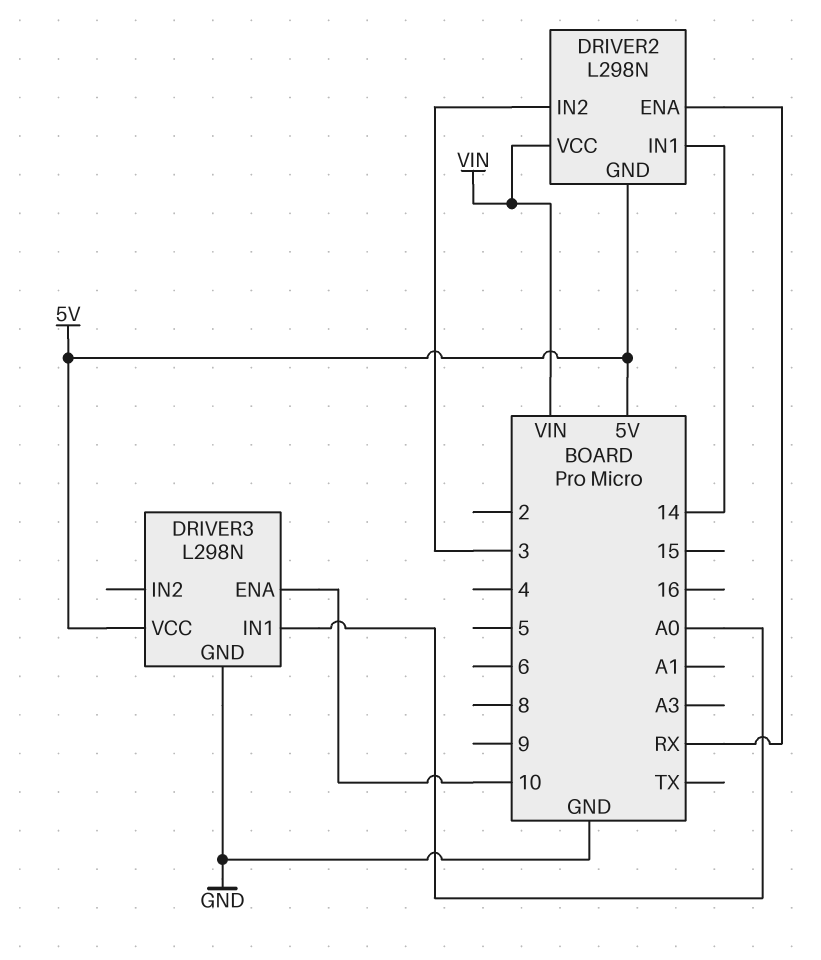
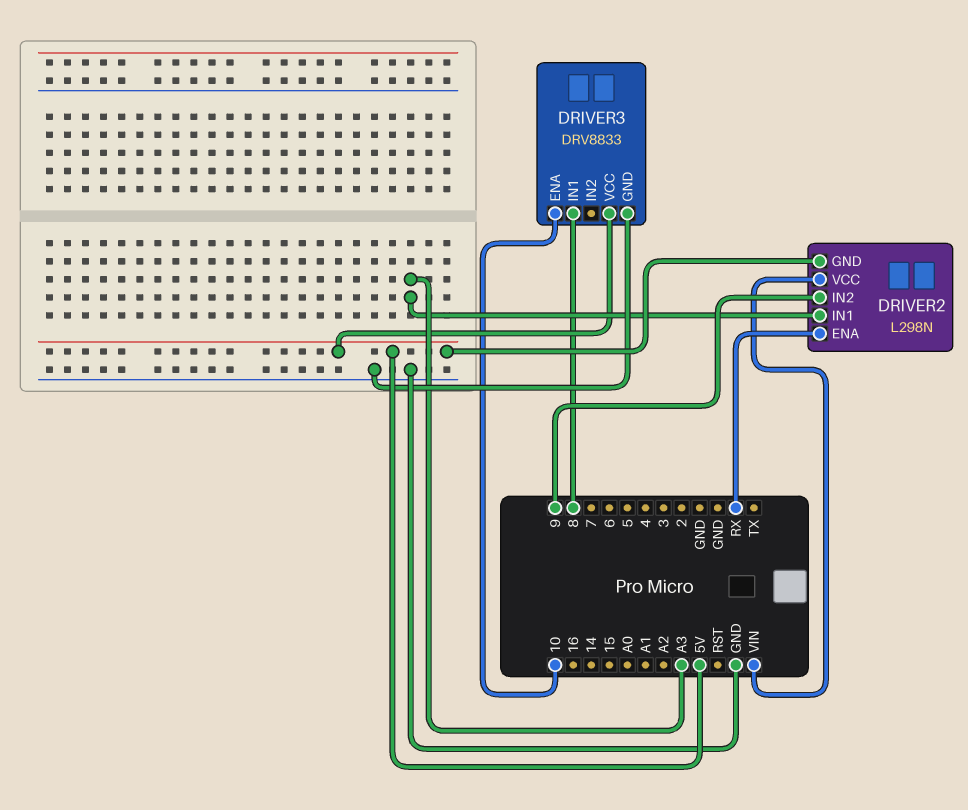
DRIVER2 pin IN1: 14 -> A3
DRIVER2 pin IN2: 3 -> 9
DRIVER3: L298N -> DRV8833
DRIVER3 pin IN1: A0 -> 8

